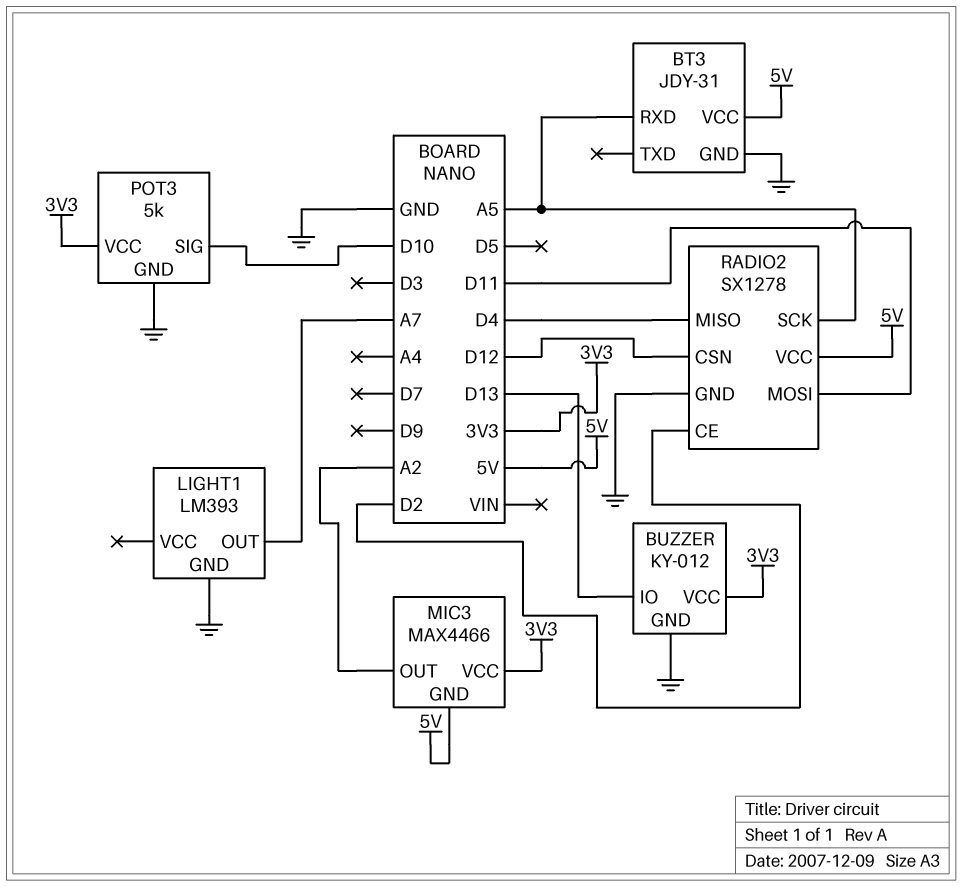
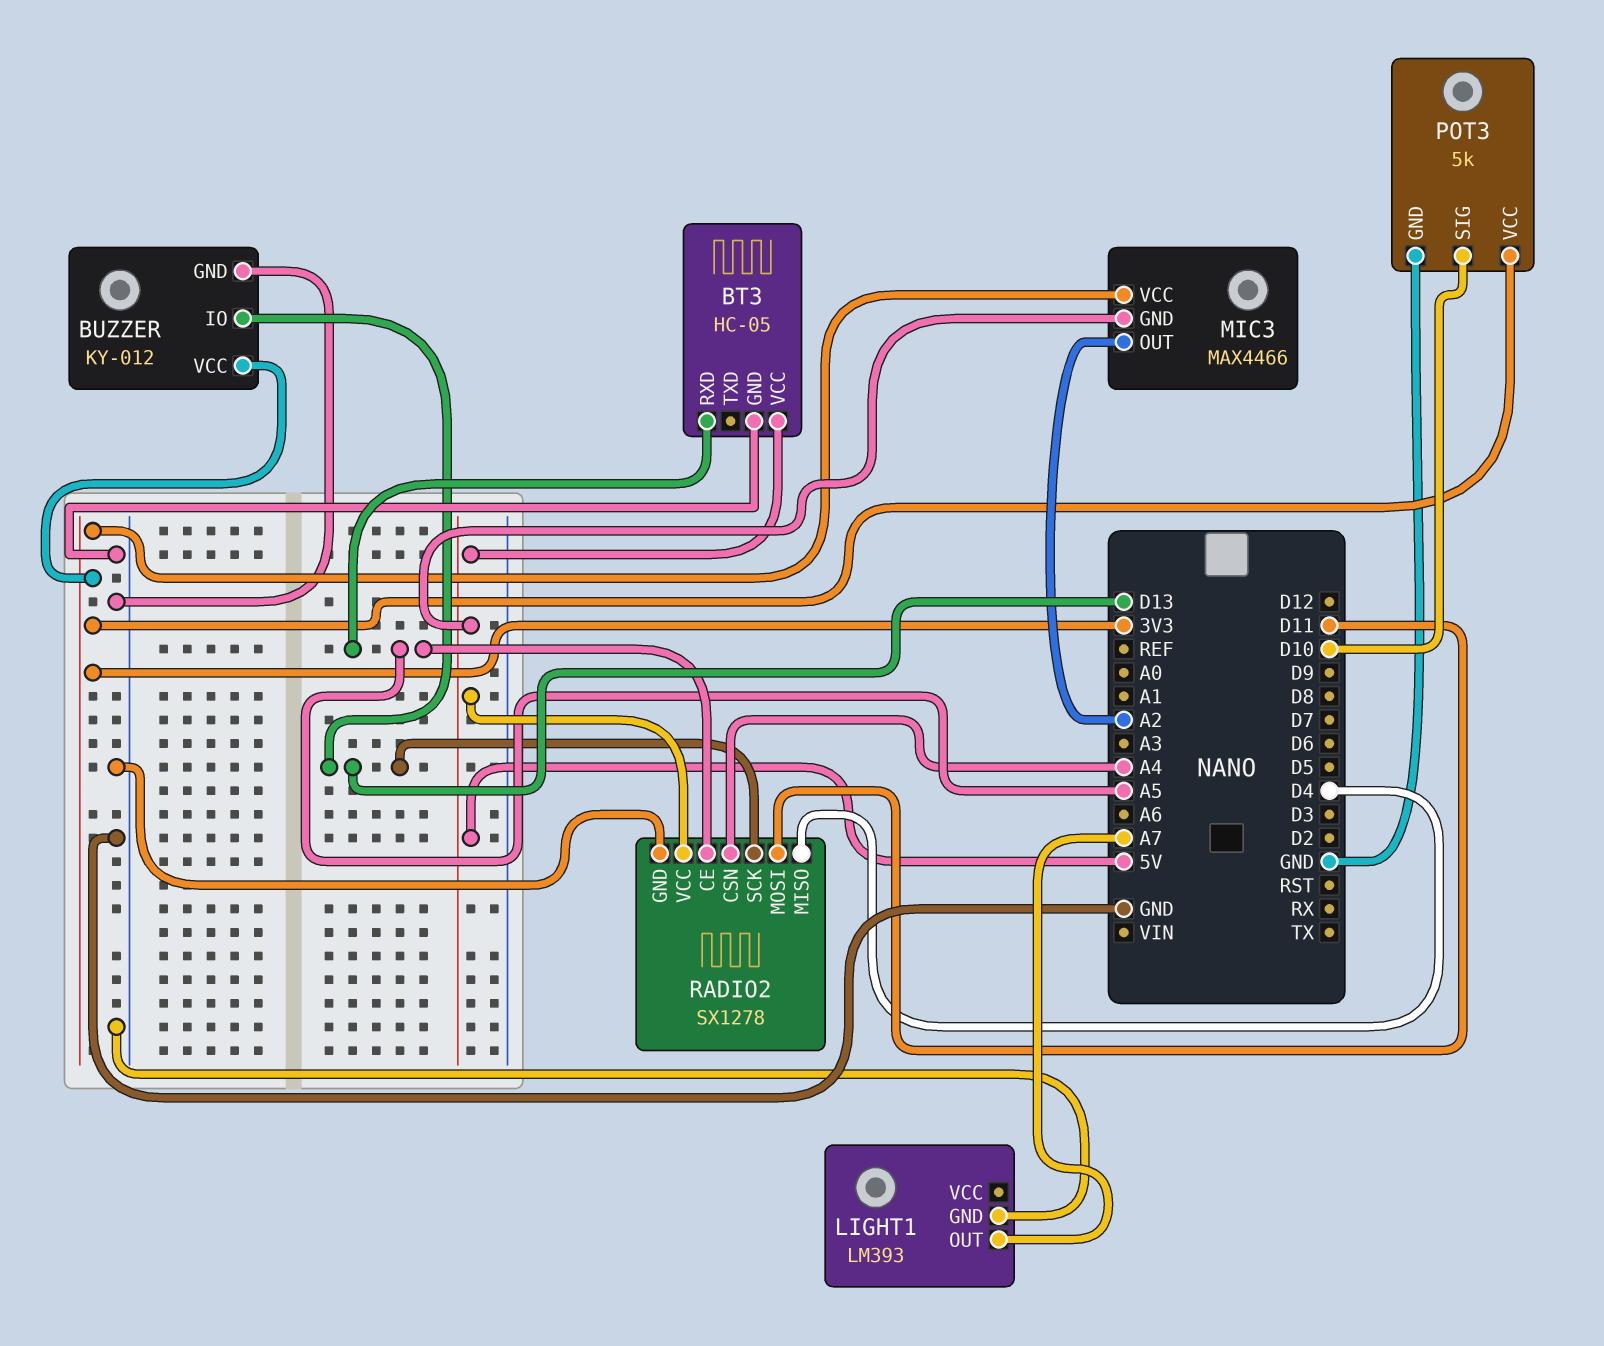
BT3: JDY-31 -> HC-05
RADIO2 pin CE: D2 -> A5
RADIO2 pin CSN: D12 -> A4
RADIO2 pin SCK: A5 -> D13

